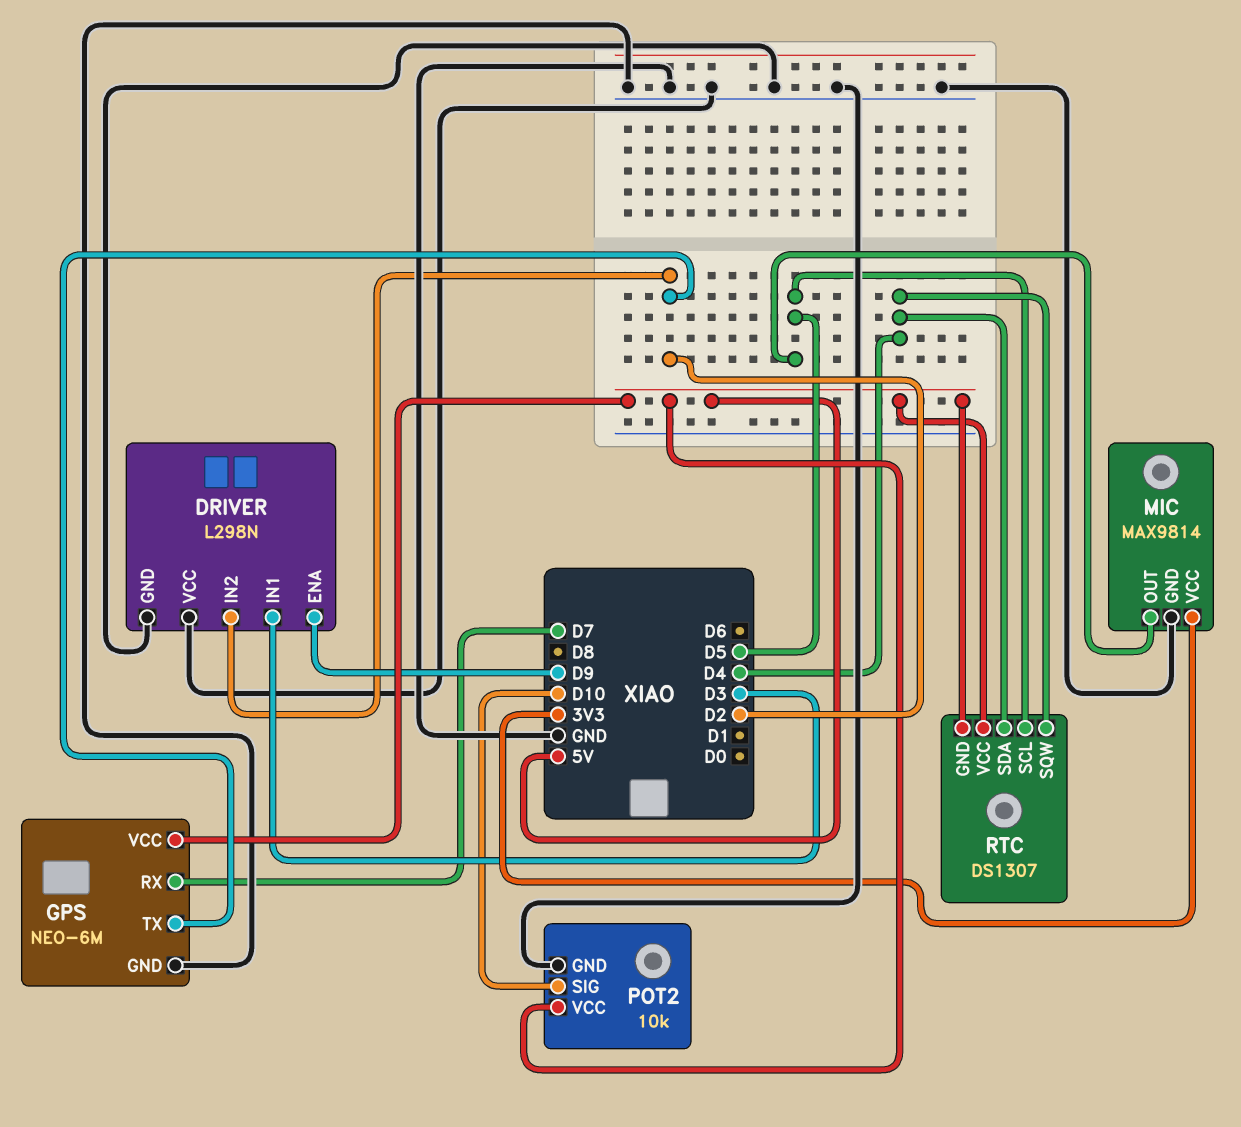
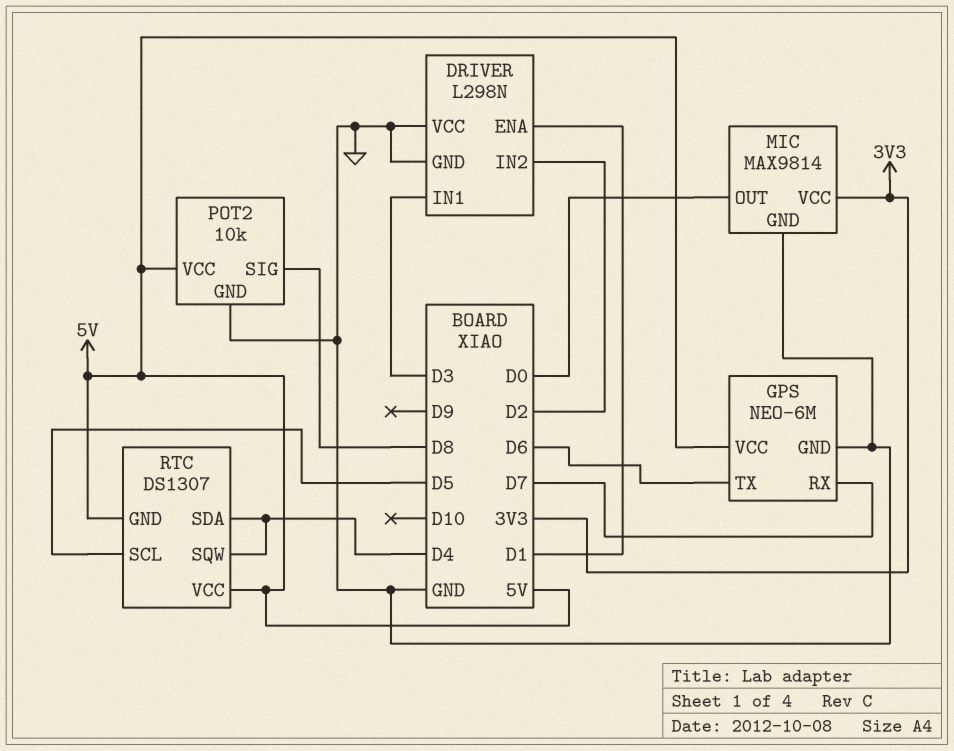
DRIVER pin ENA: D9 -> D1
GPS pin TX: D2 -> D6
MIC pin OUT: D5 -> D0
POT2 pin SIG: D10 -> D8

